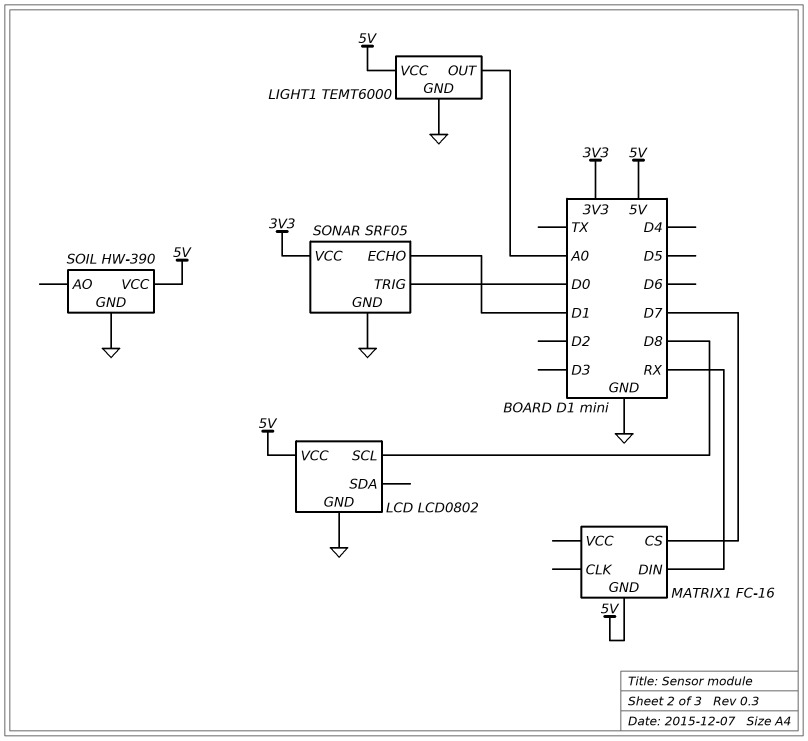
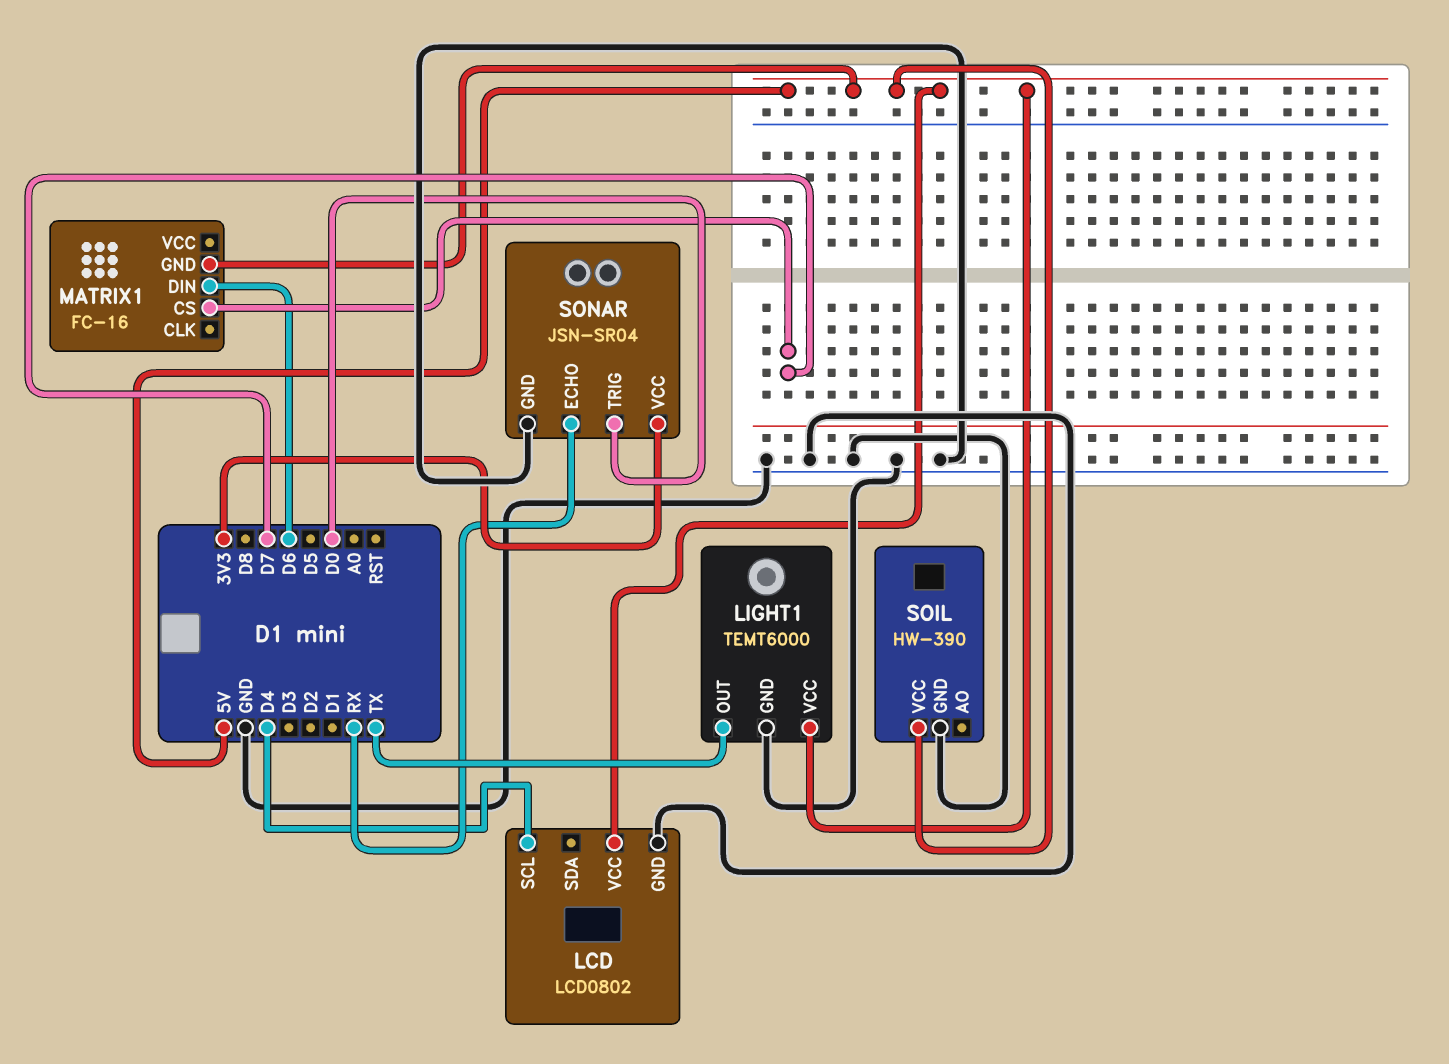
LCD pin SCL: D8 -> D4
LIGHT1 pin OUT: A0 -> TX
MATRIX1 pin DIN: RX -> D6
SONAR: SRF05 -> JSN-SR04
SONAR pin ECHO: D1 -> RX

